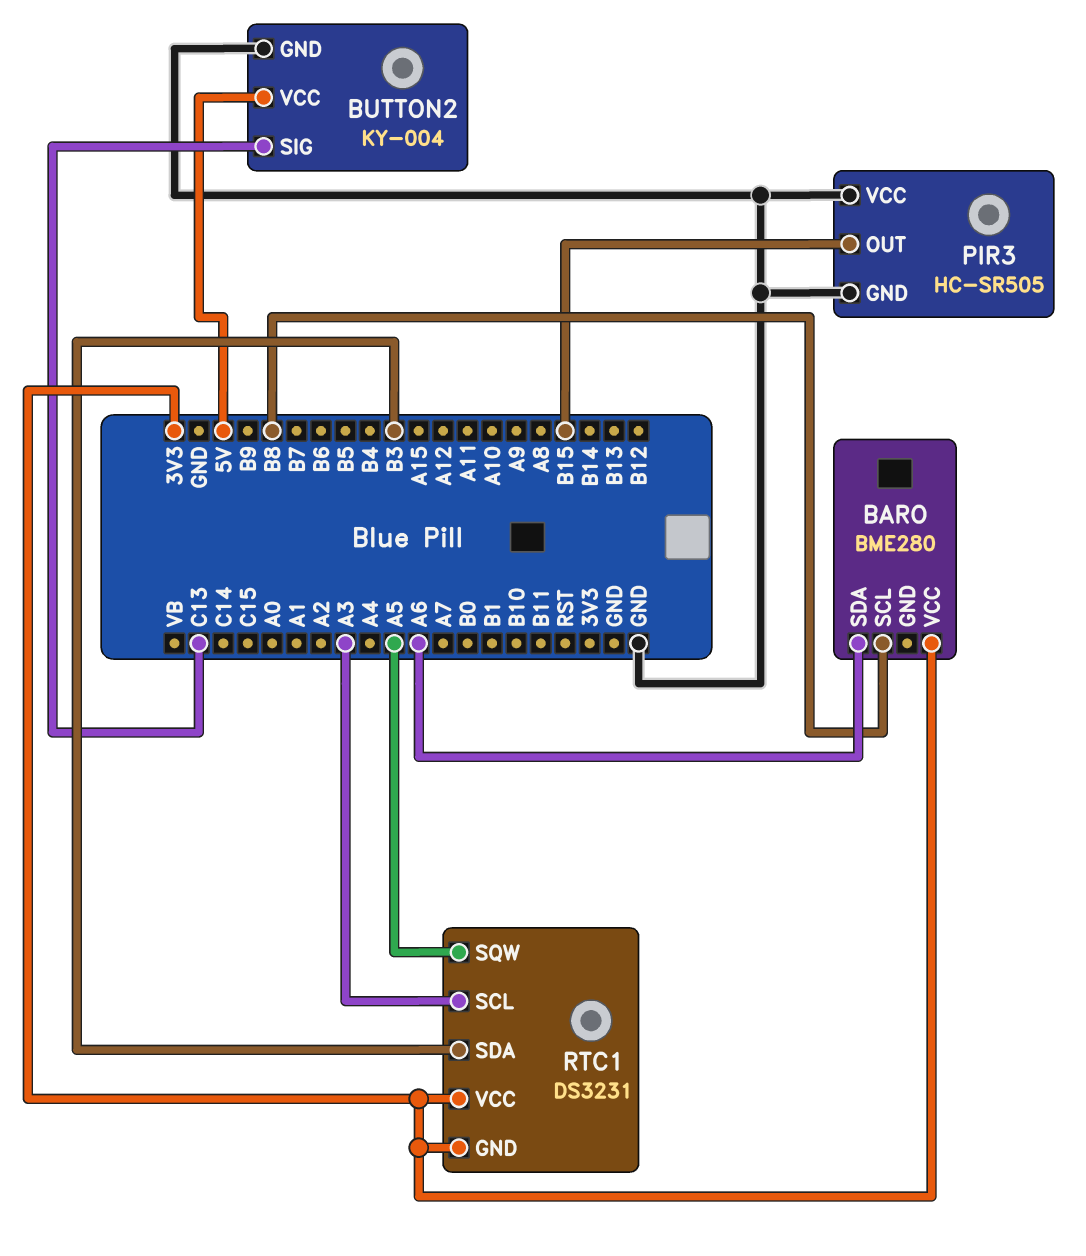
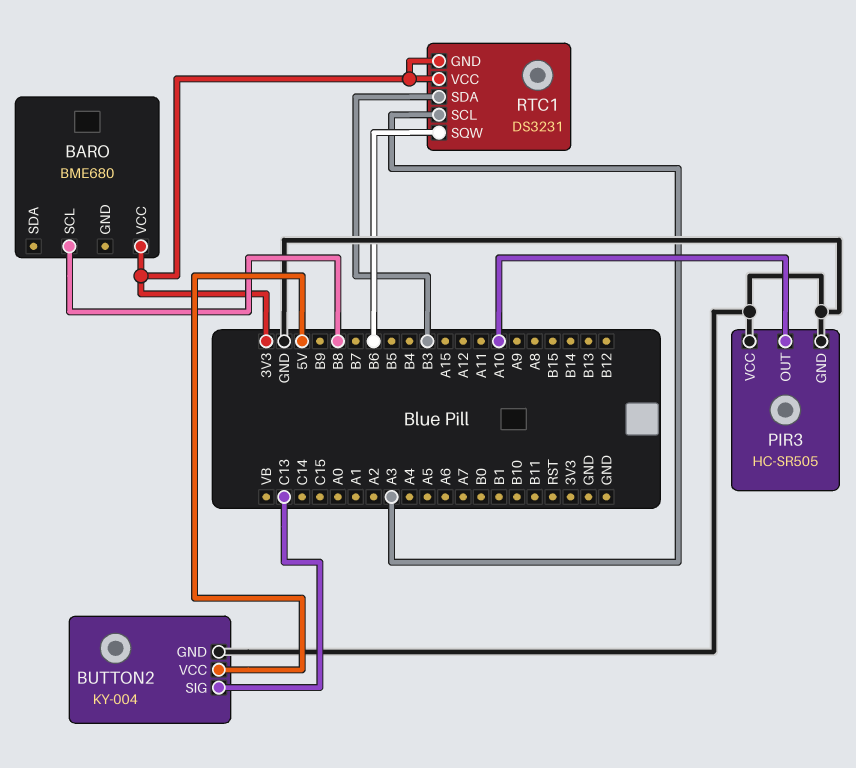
BARO: BME280 -> BME680
BARO pin SDA: A6 -> none
PIR3 pin OUT: B15 -> A10
RTC1 pin SQW: A5 -> B6

